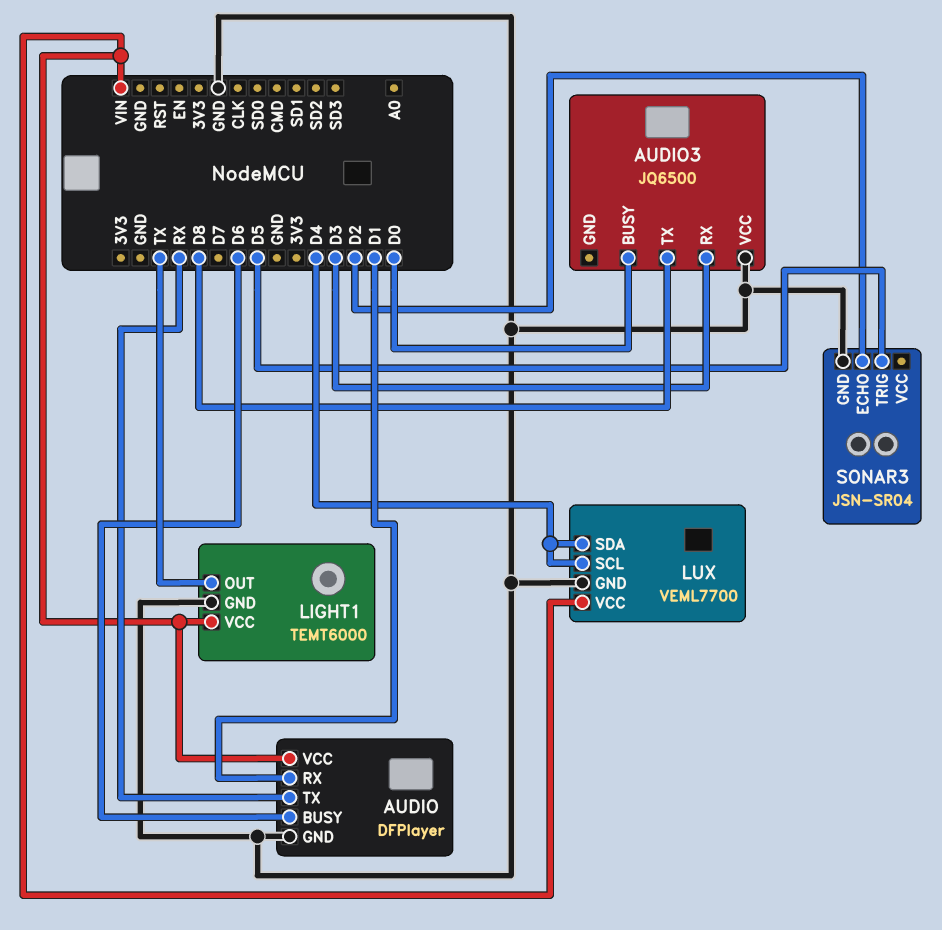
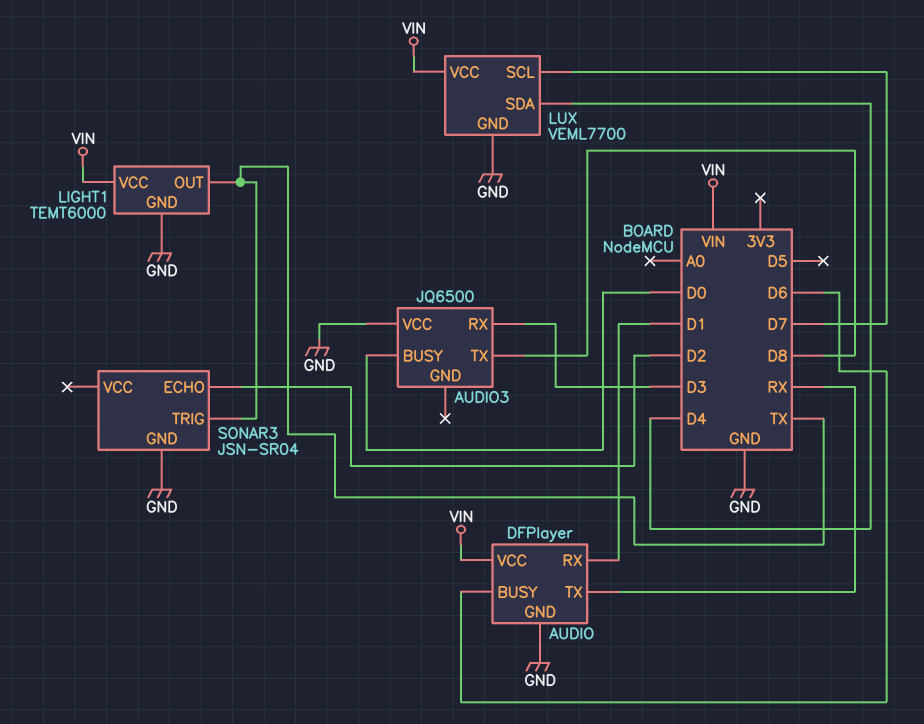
LUX pin SCL: D4 -> D7
SONAR3 pin TRIG: D5 -> TX

